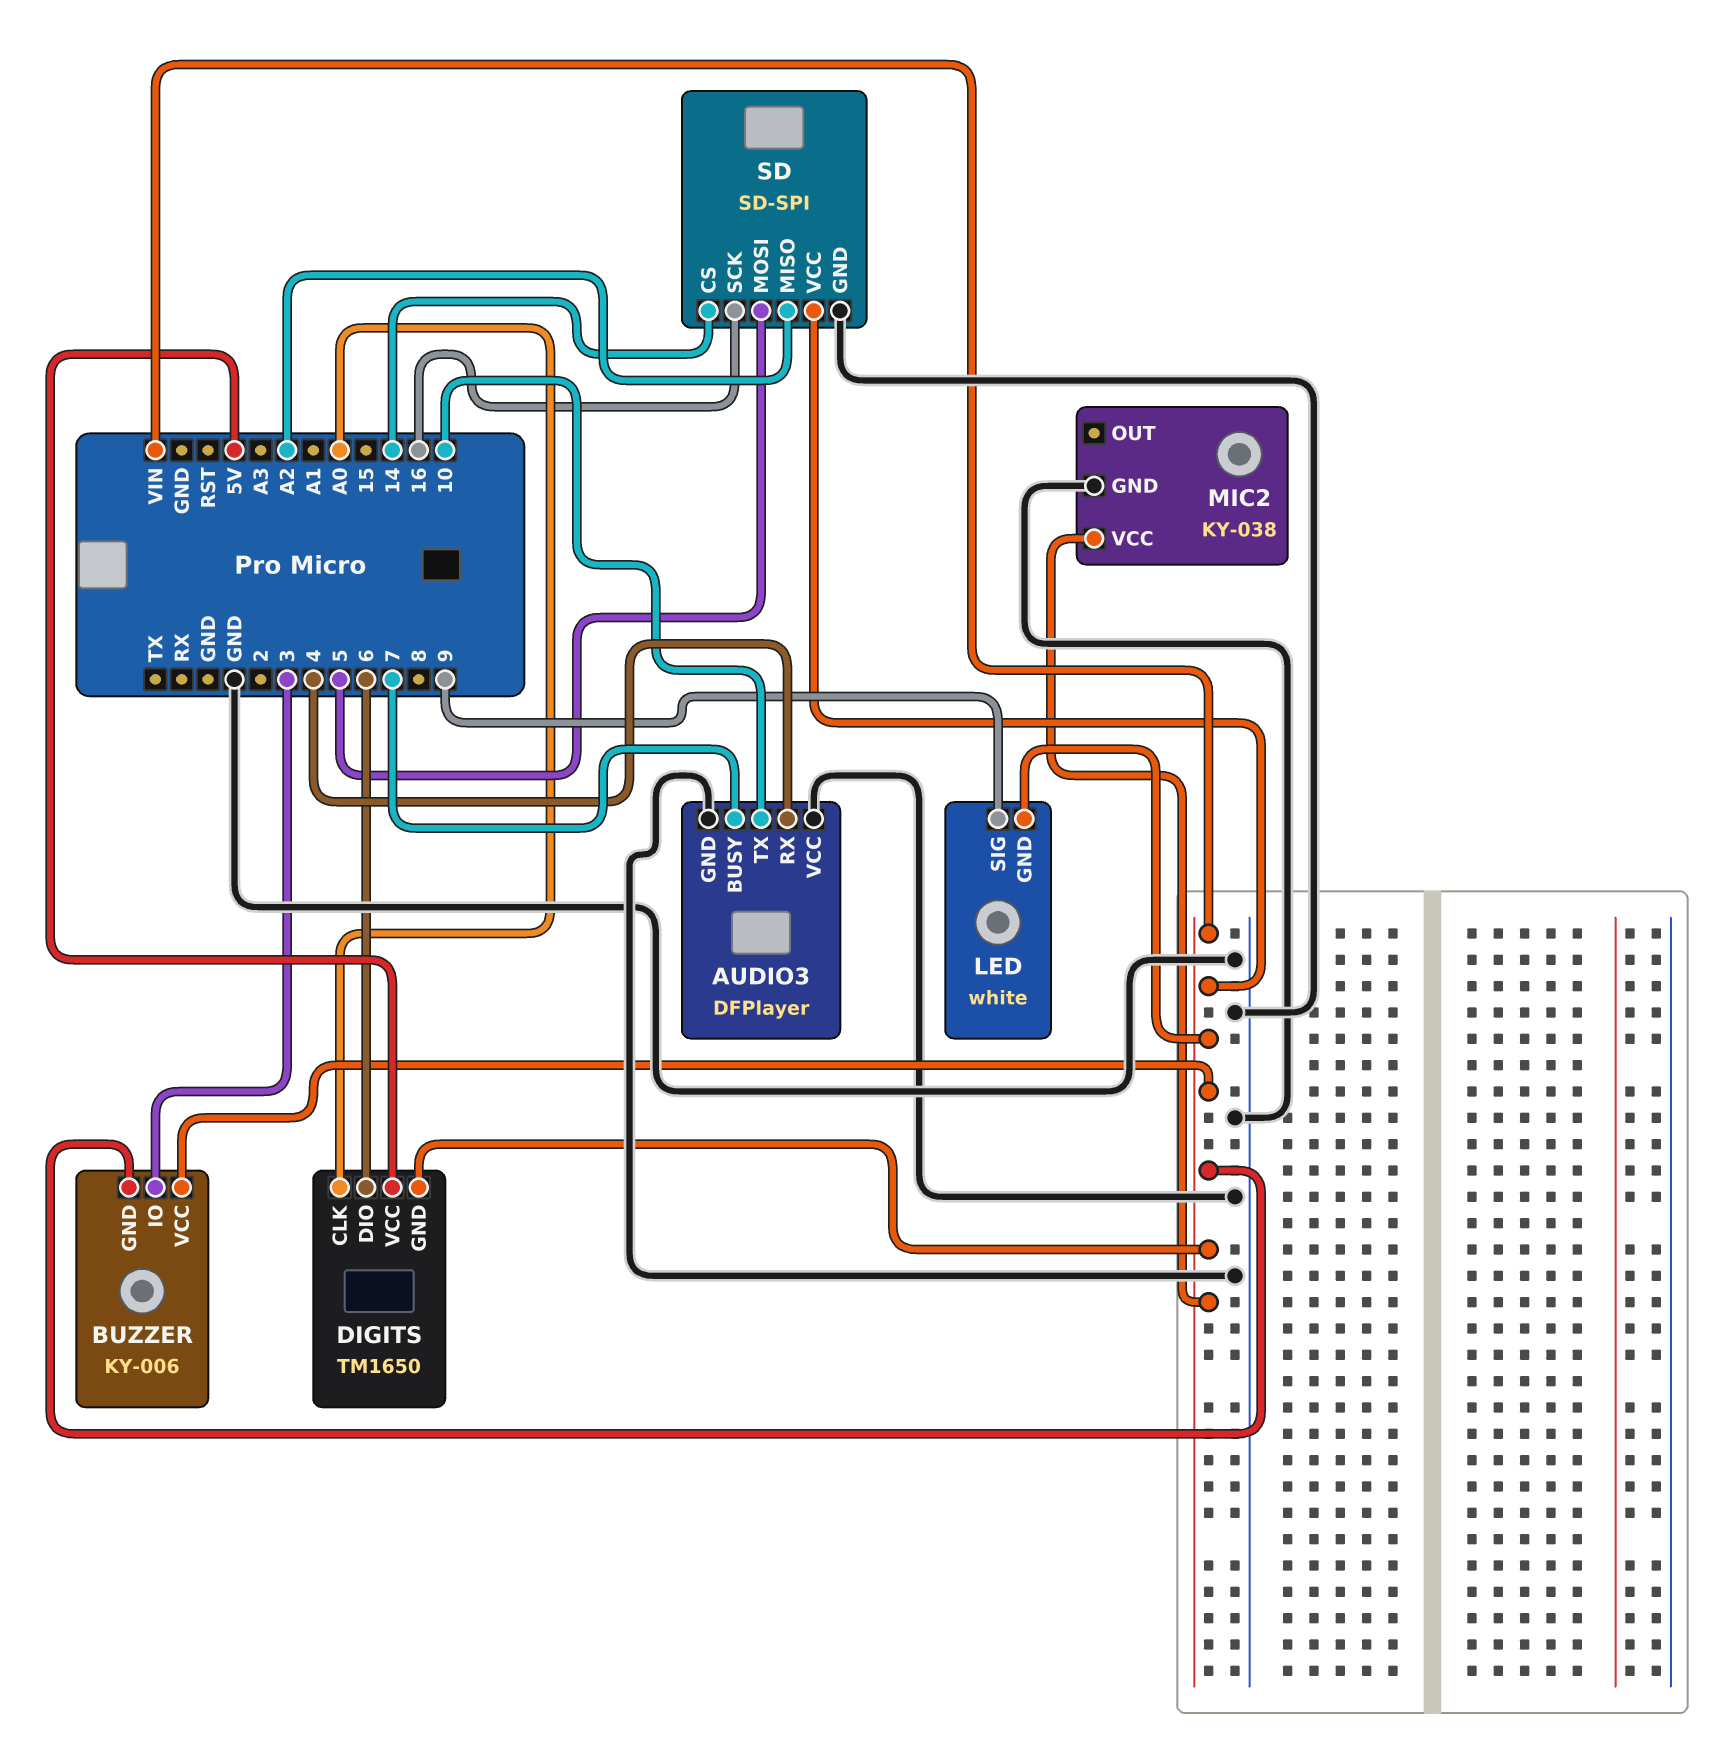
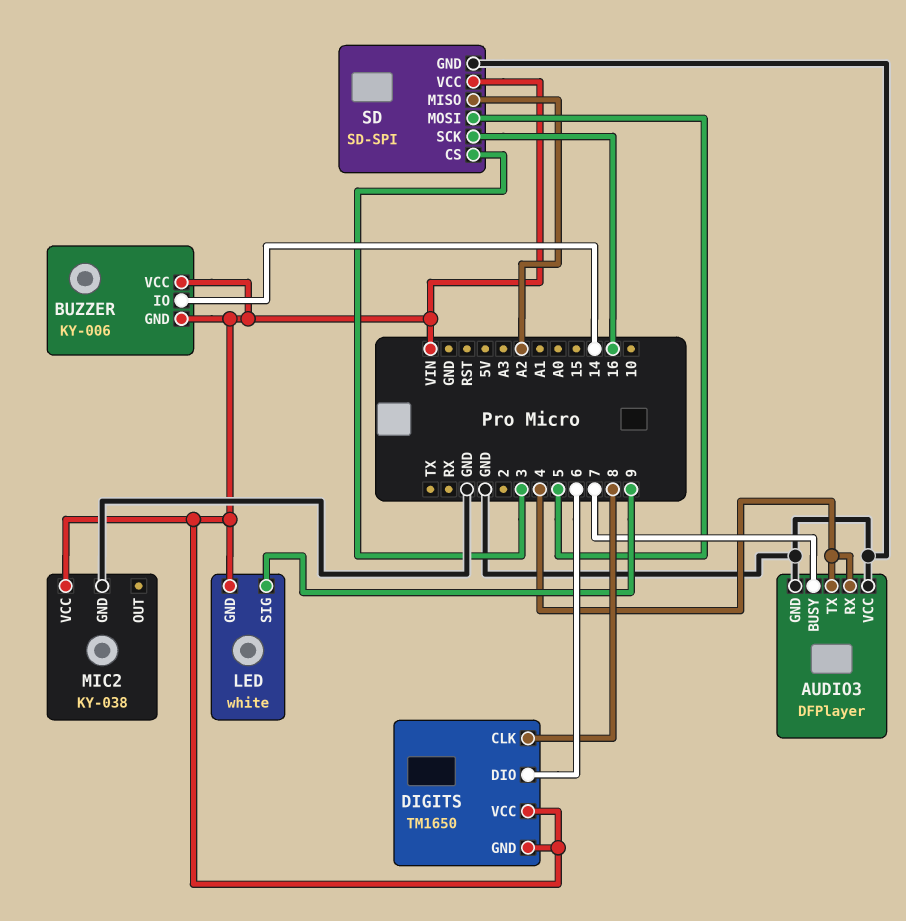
AUDIO3 pin TX: 10 -> 4
BUZZER pin IO: 3 -> 14
DIGITS pin CLK: A0 -> 8
DIGITS pin VCC: 5V -> VIN
SD pin CS: 14 -> 3

